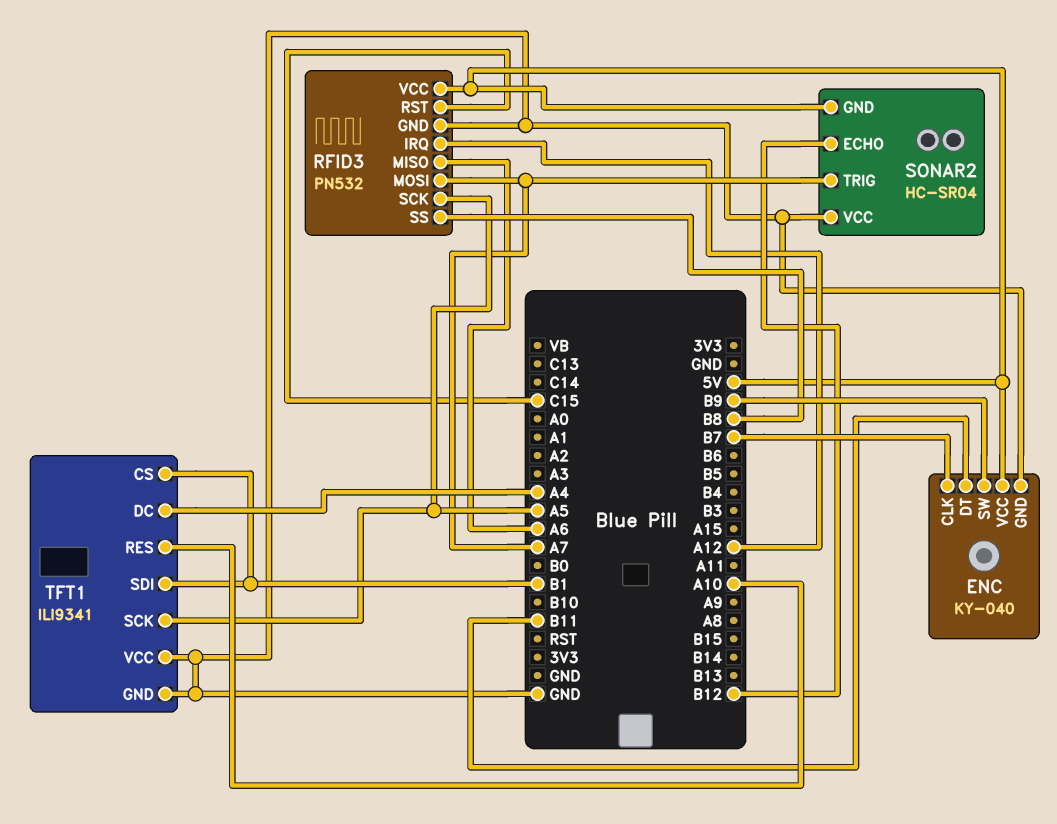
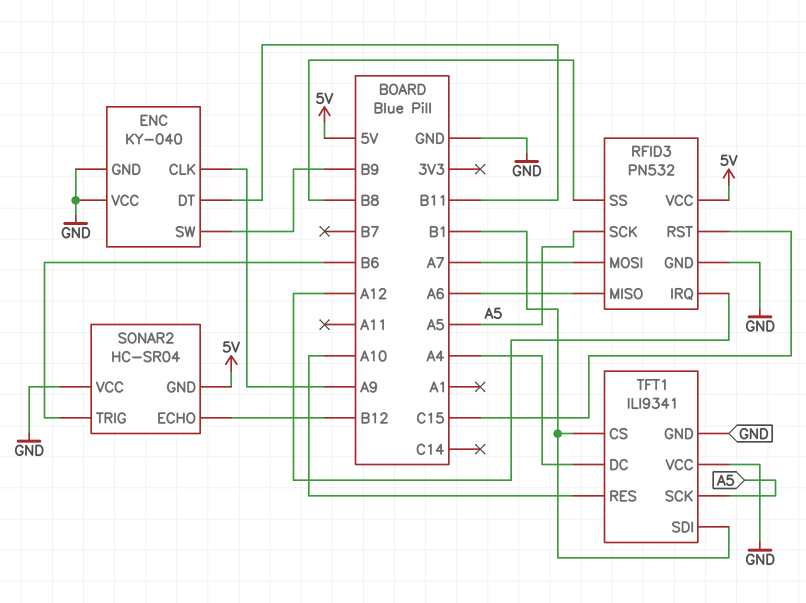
ENC pin CLK: B7 -> A9
ENC pin VCC: 5V -> GND
SONAR2 pin TRIG: A7 -> B6

